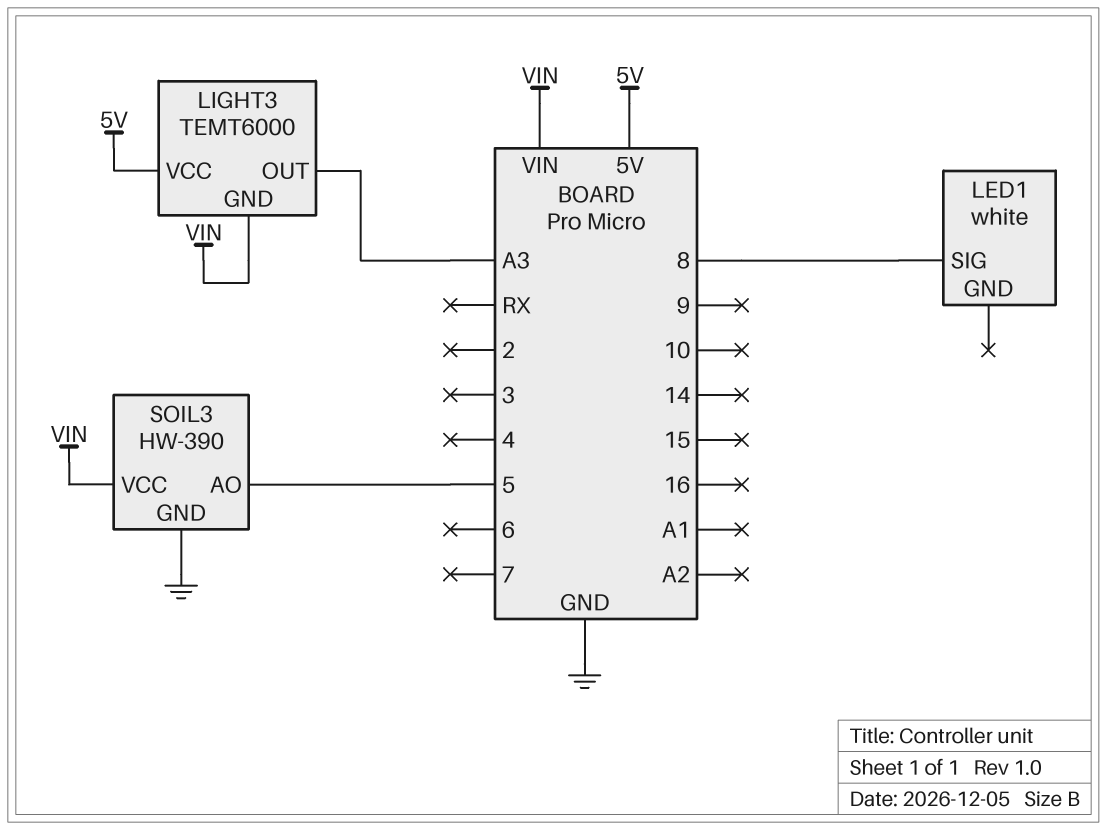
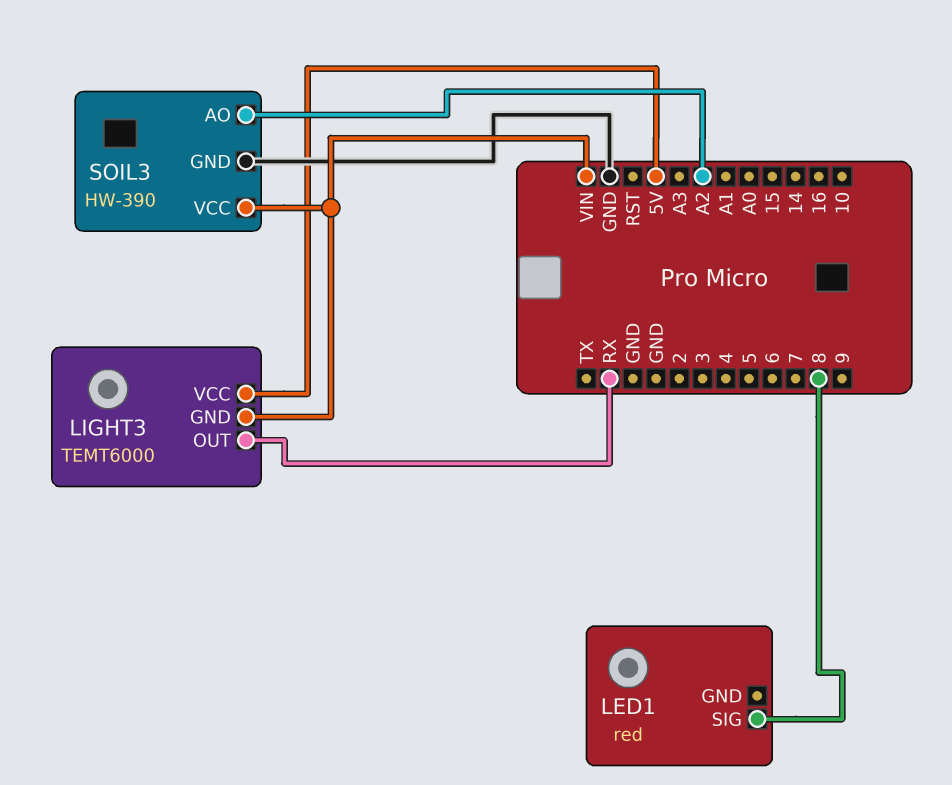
LED1: white -> red
LIGHT3 pin OUT: A3 -> RX
SOIL3 pin AO: 5 -> A2

